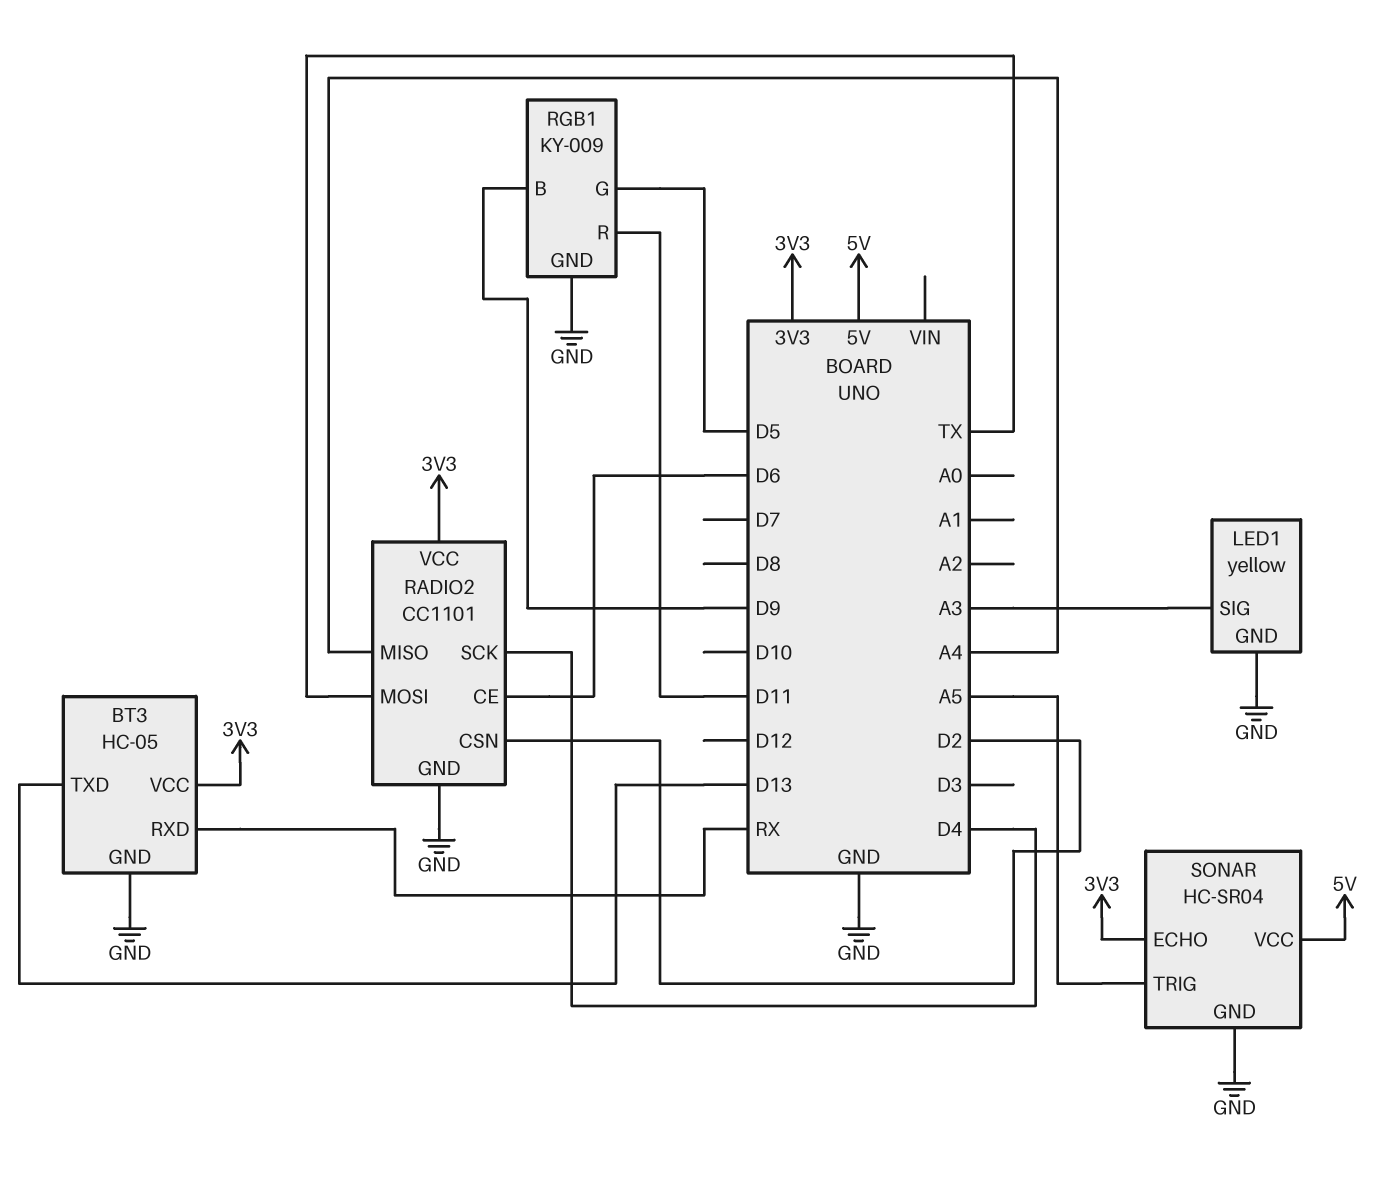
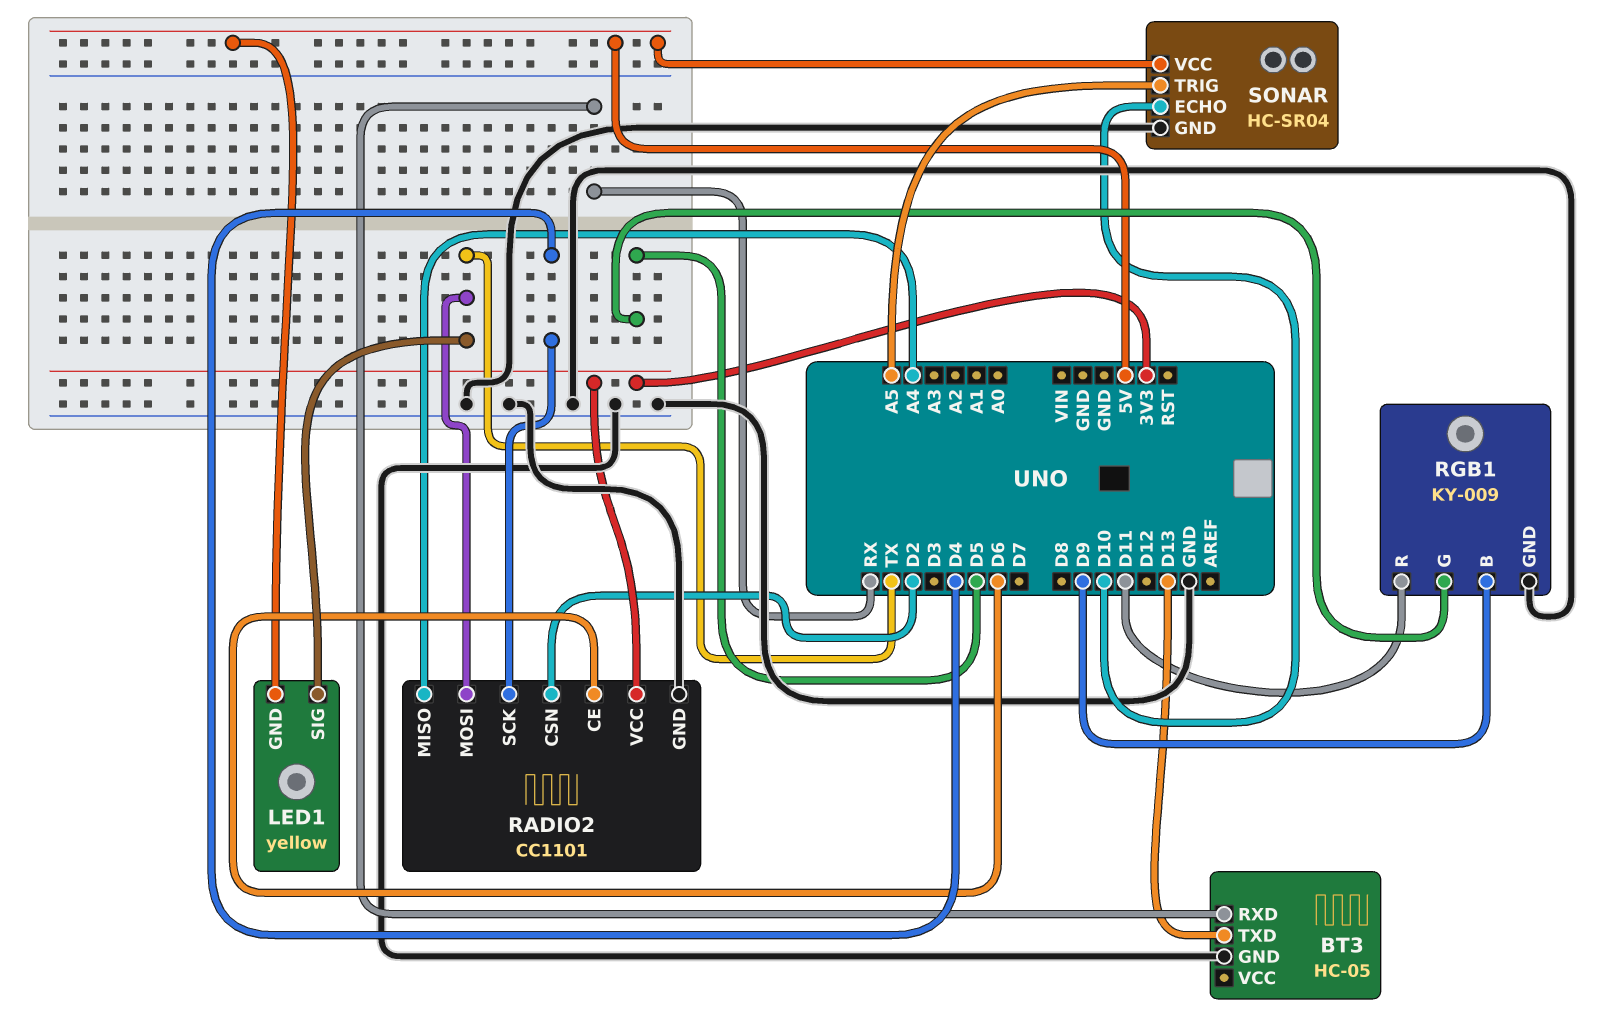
BT3 pin VCC: 3V3 -> none
LED1 pin GND: GND -> 5V
LED1 pin SIG: A3 -> TX
SONAR pin ECHO: 3V3 -> D10

